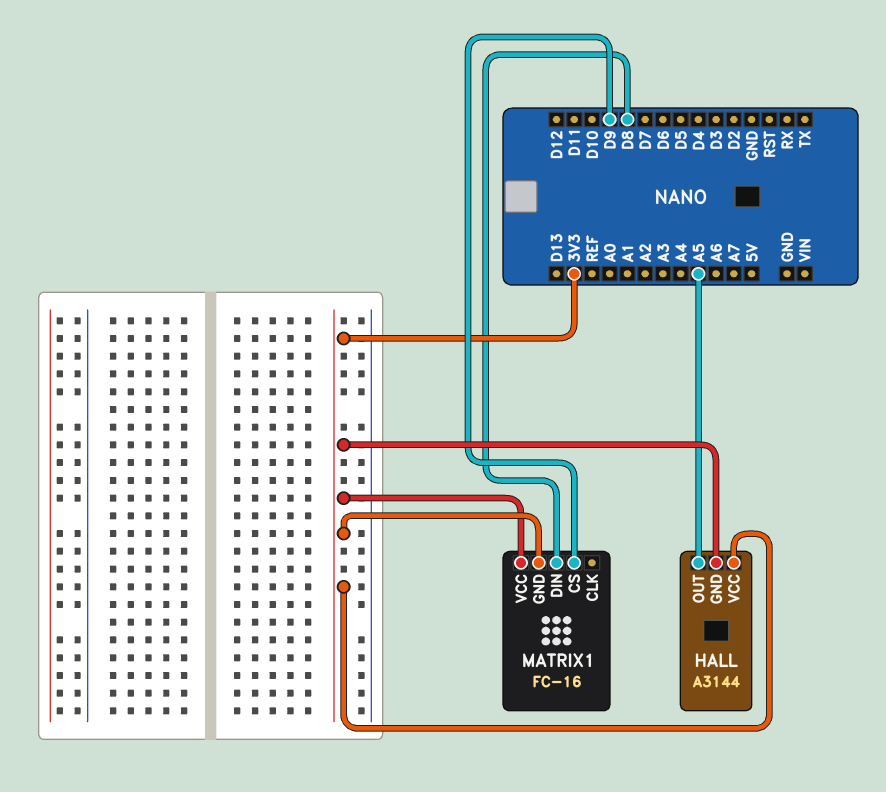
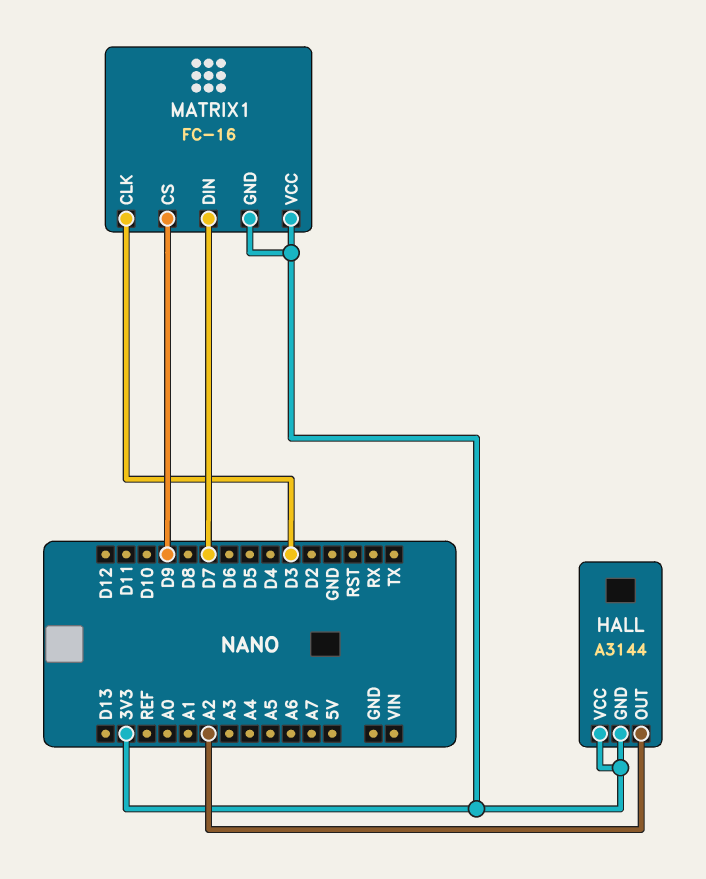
HALL pin OUT: A5 -> A2
MATRIX1 pin CLK: none -> D3
MATRIX1 pin DIN: D8 -> D7

